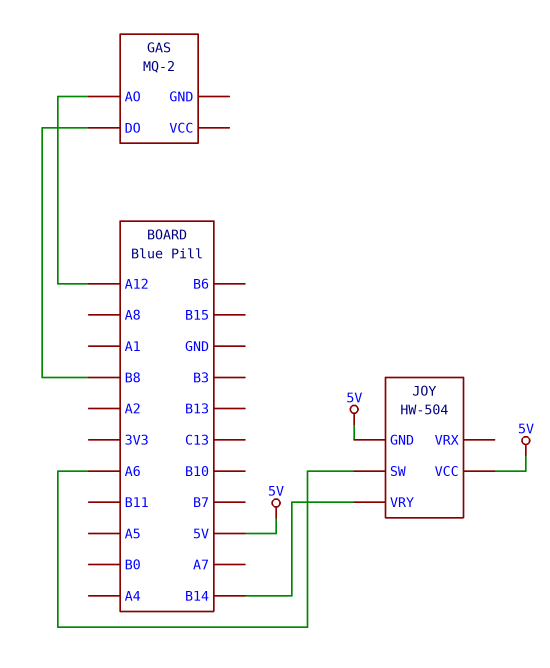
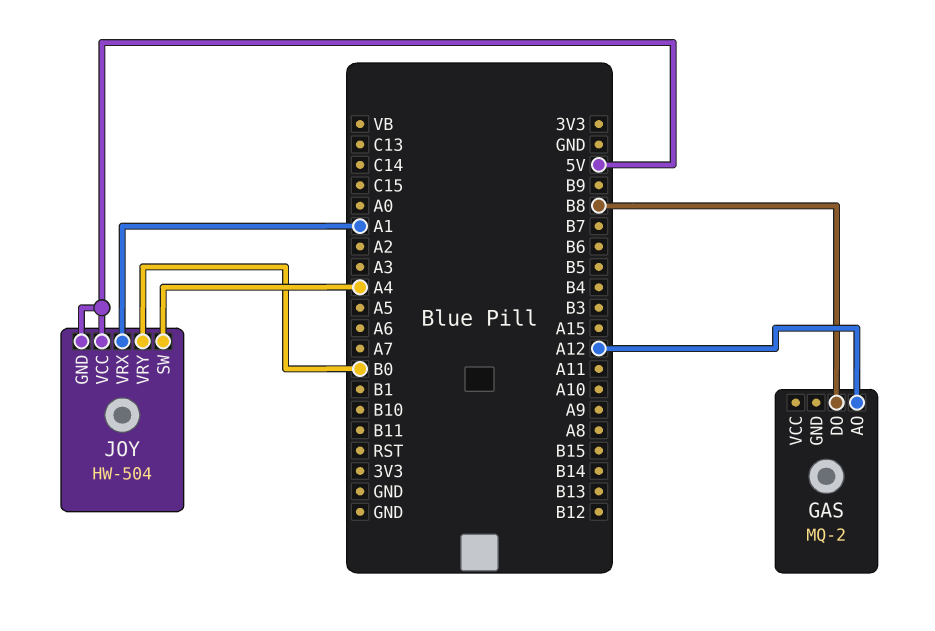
JOY pin SW: A6 -> A4
JOY pin VRX: none -> A1
JOY pin VRY: B14 -> B0

